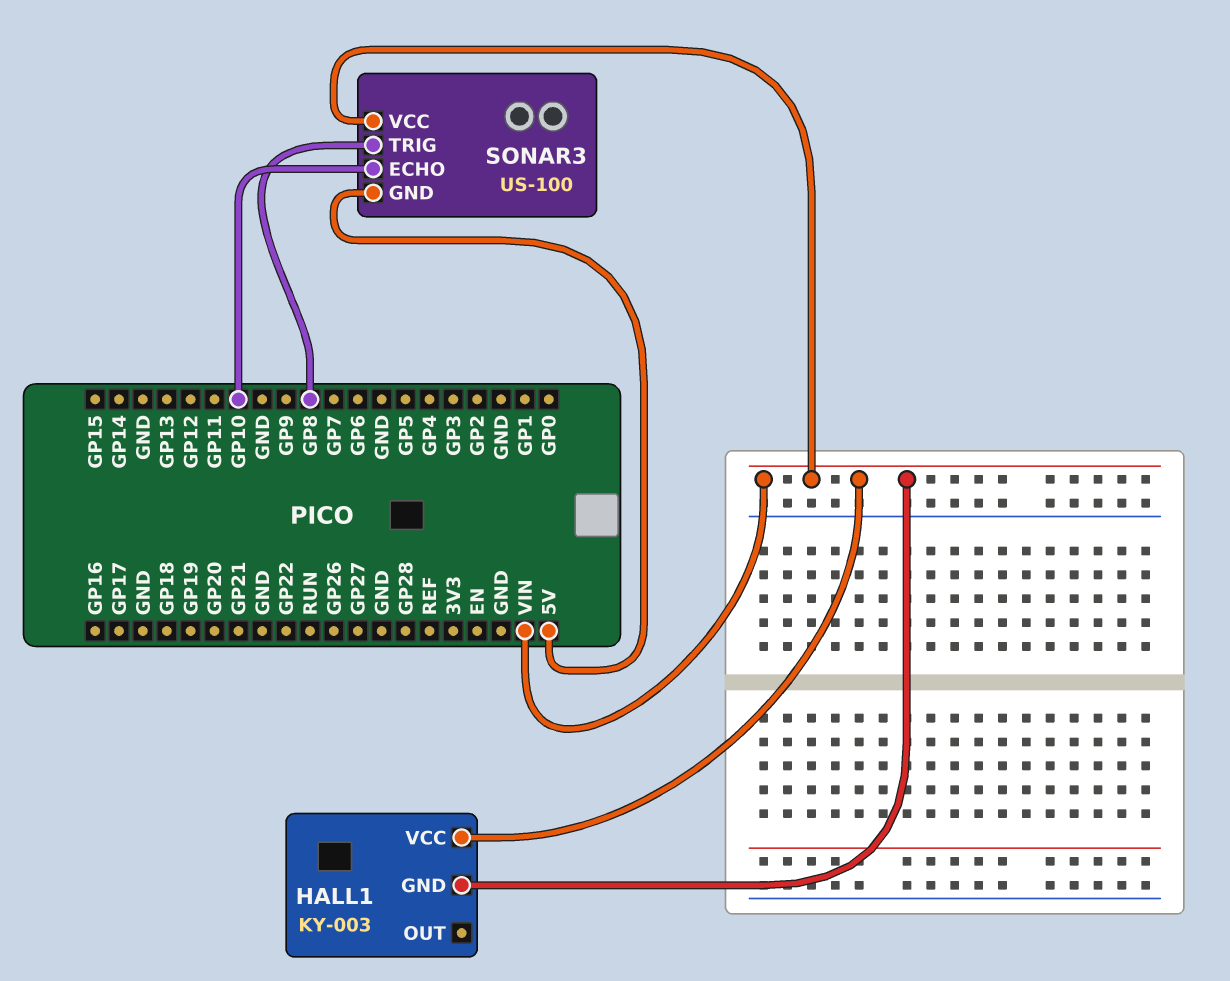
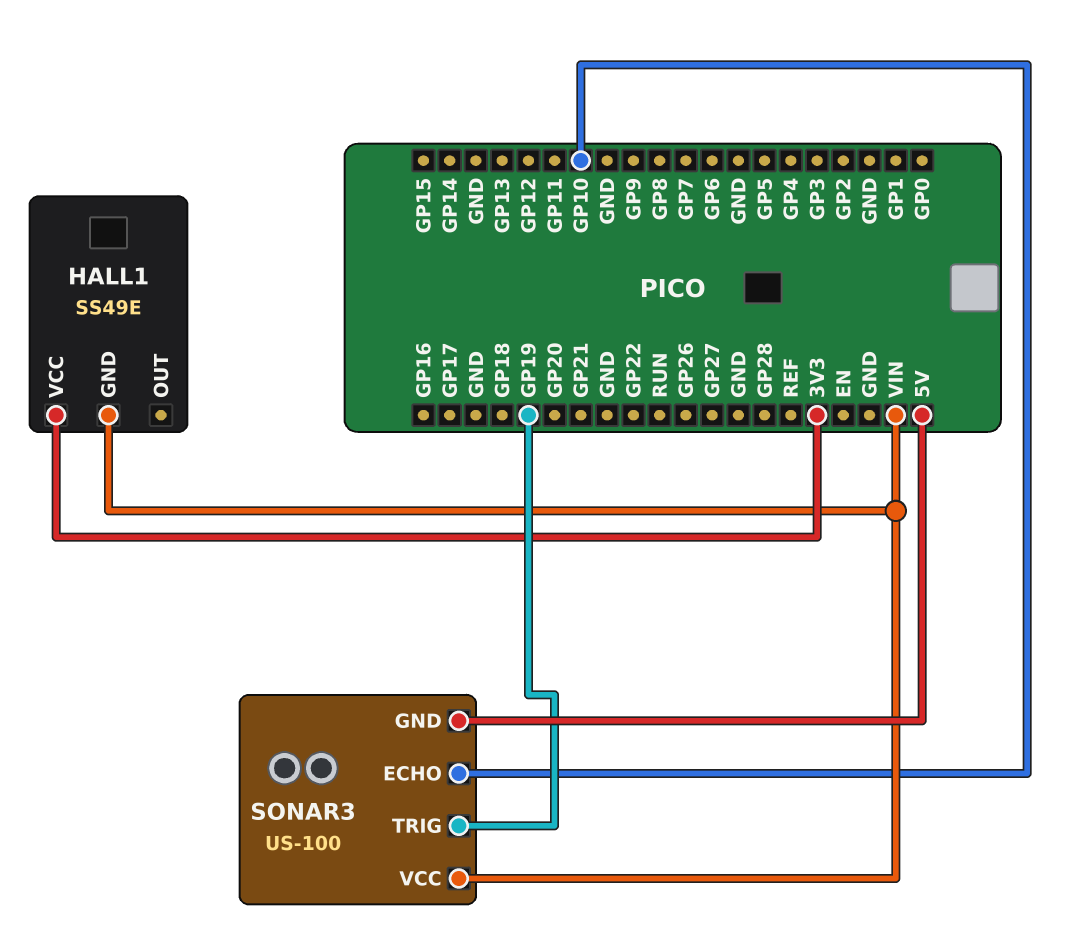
HALL1: KY-003 -> SS49E
HALL1 pin VCC: VIN -> 3V3
SONAR3 pin TRIG: GP8 -> GP19

